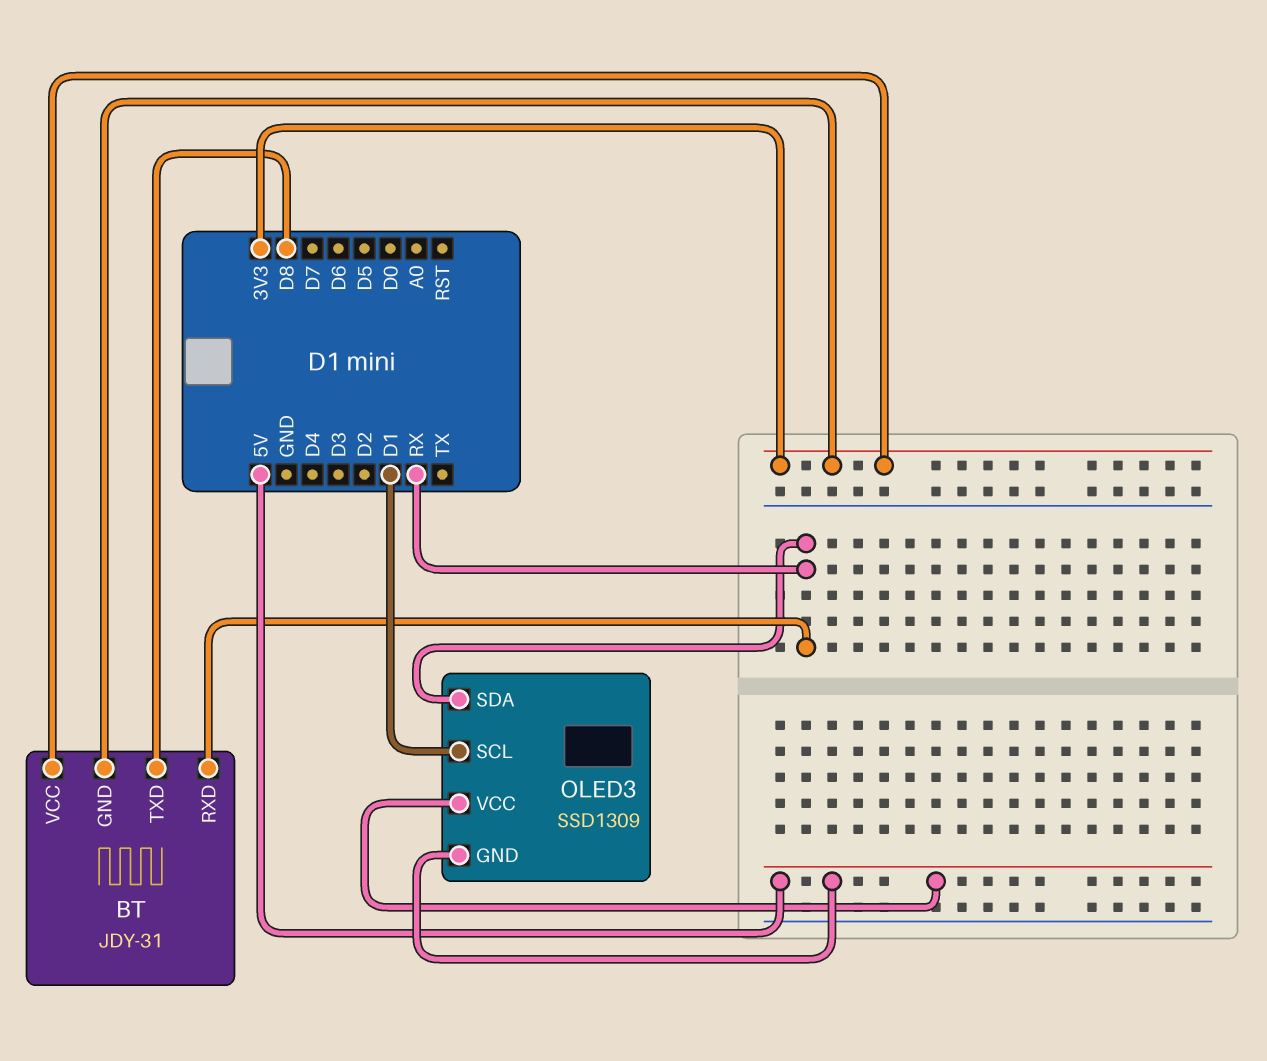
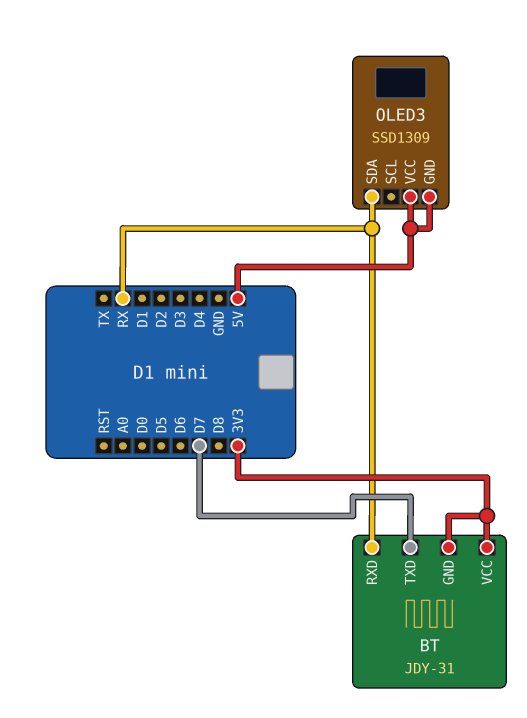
BT pin TXD: D8 -> D7
OLED3 pin SCL: D1 -> none

